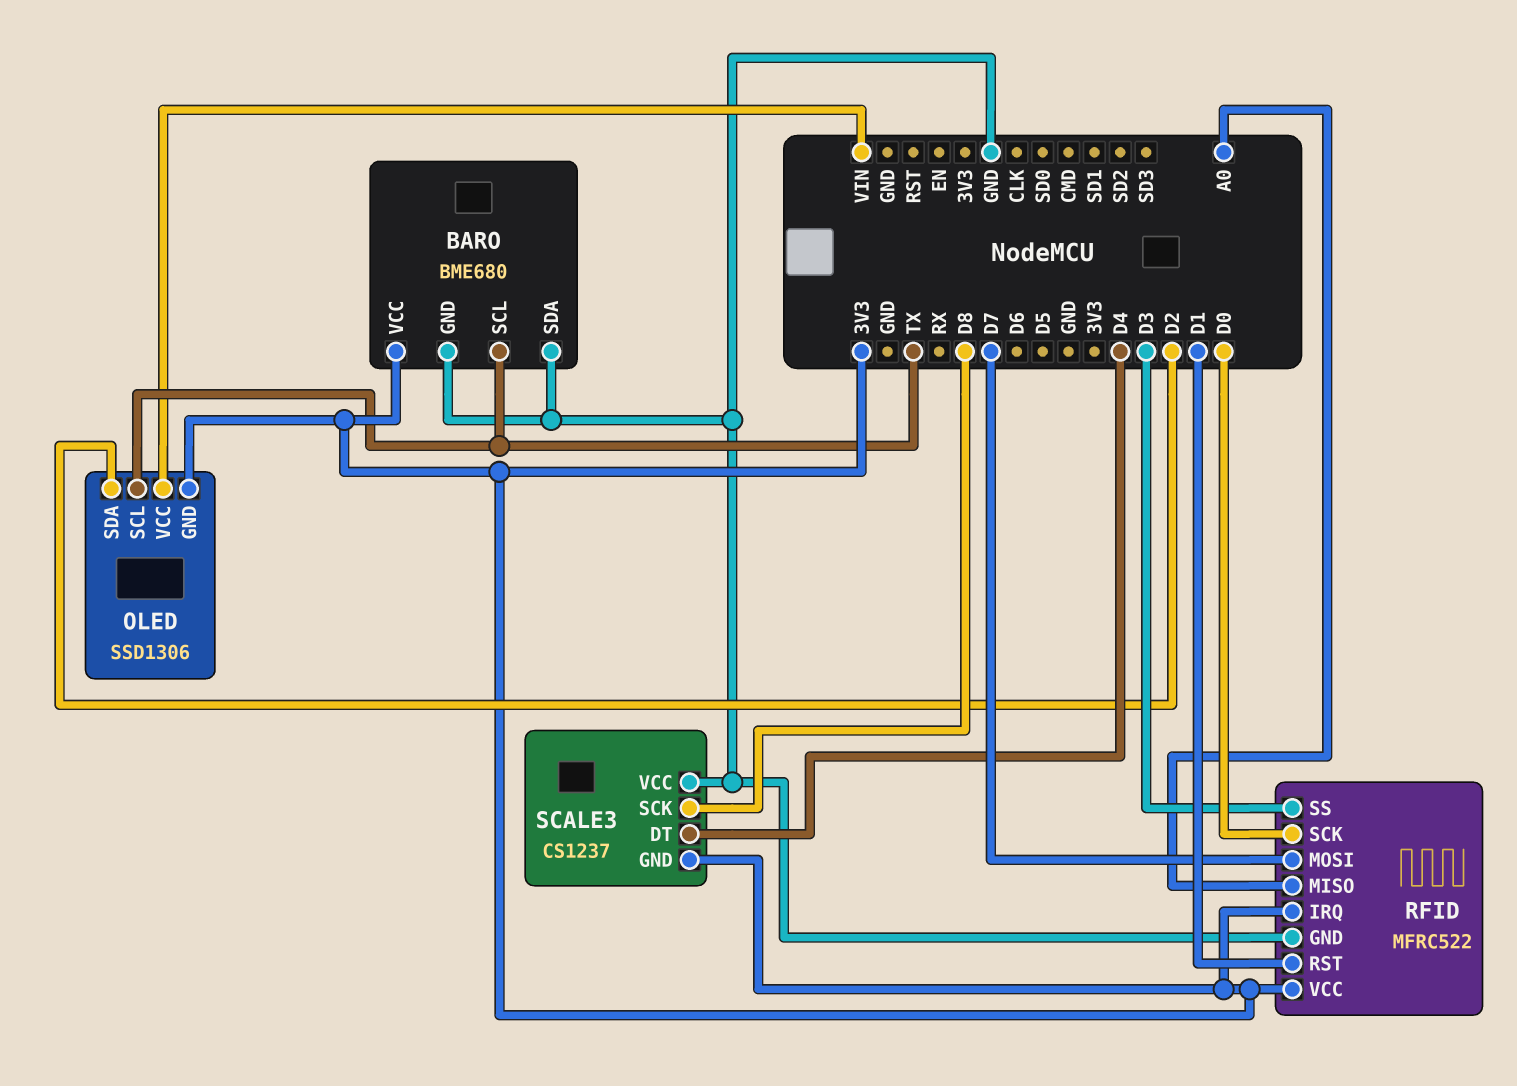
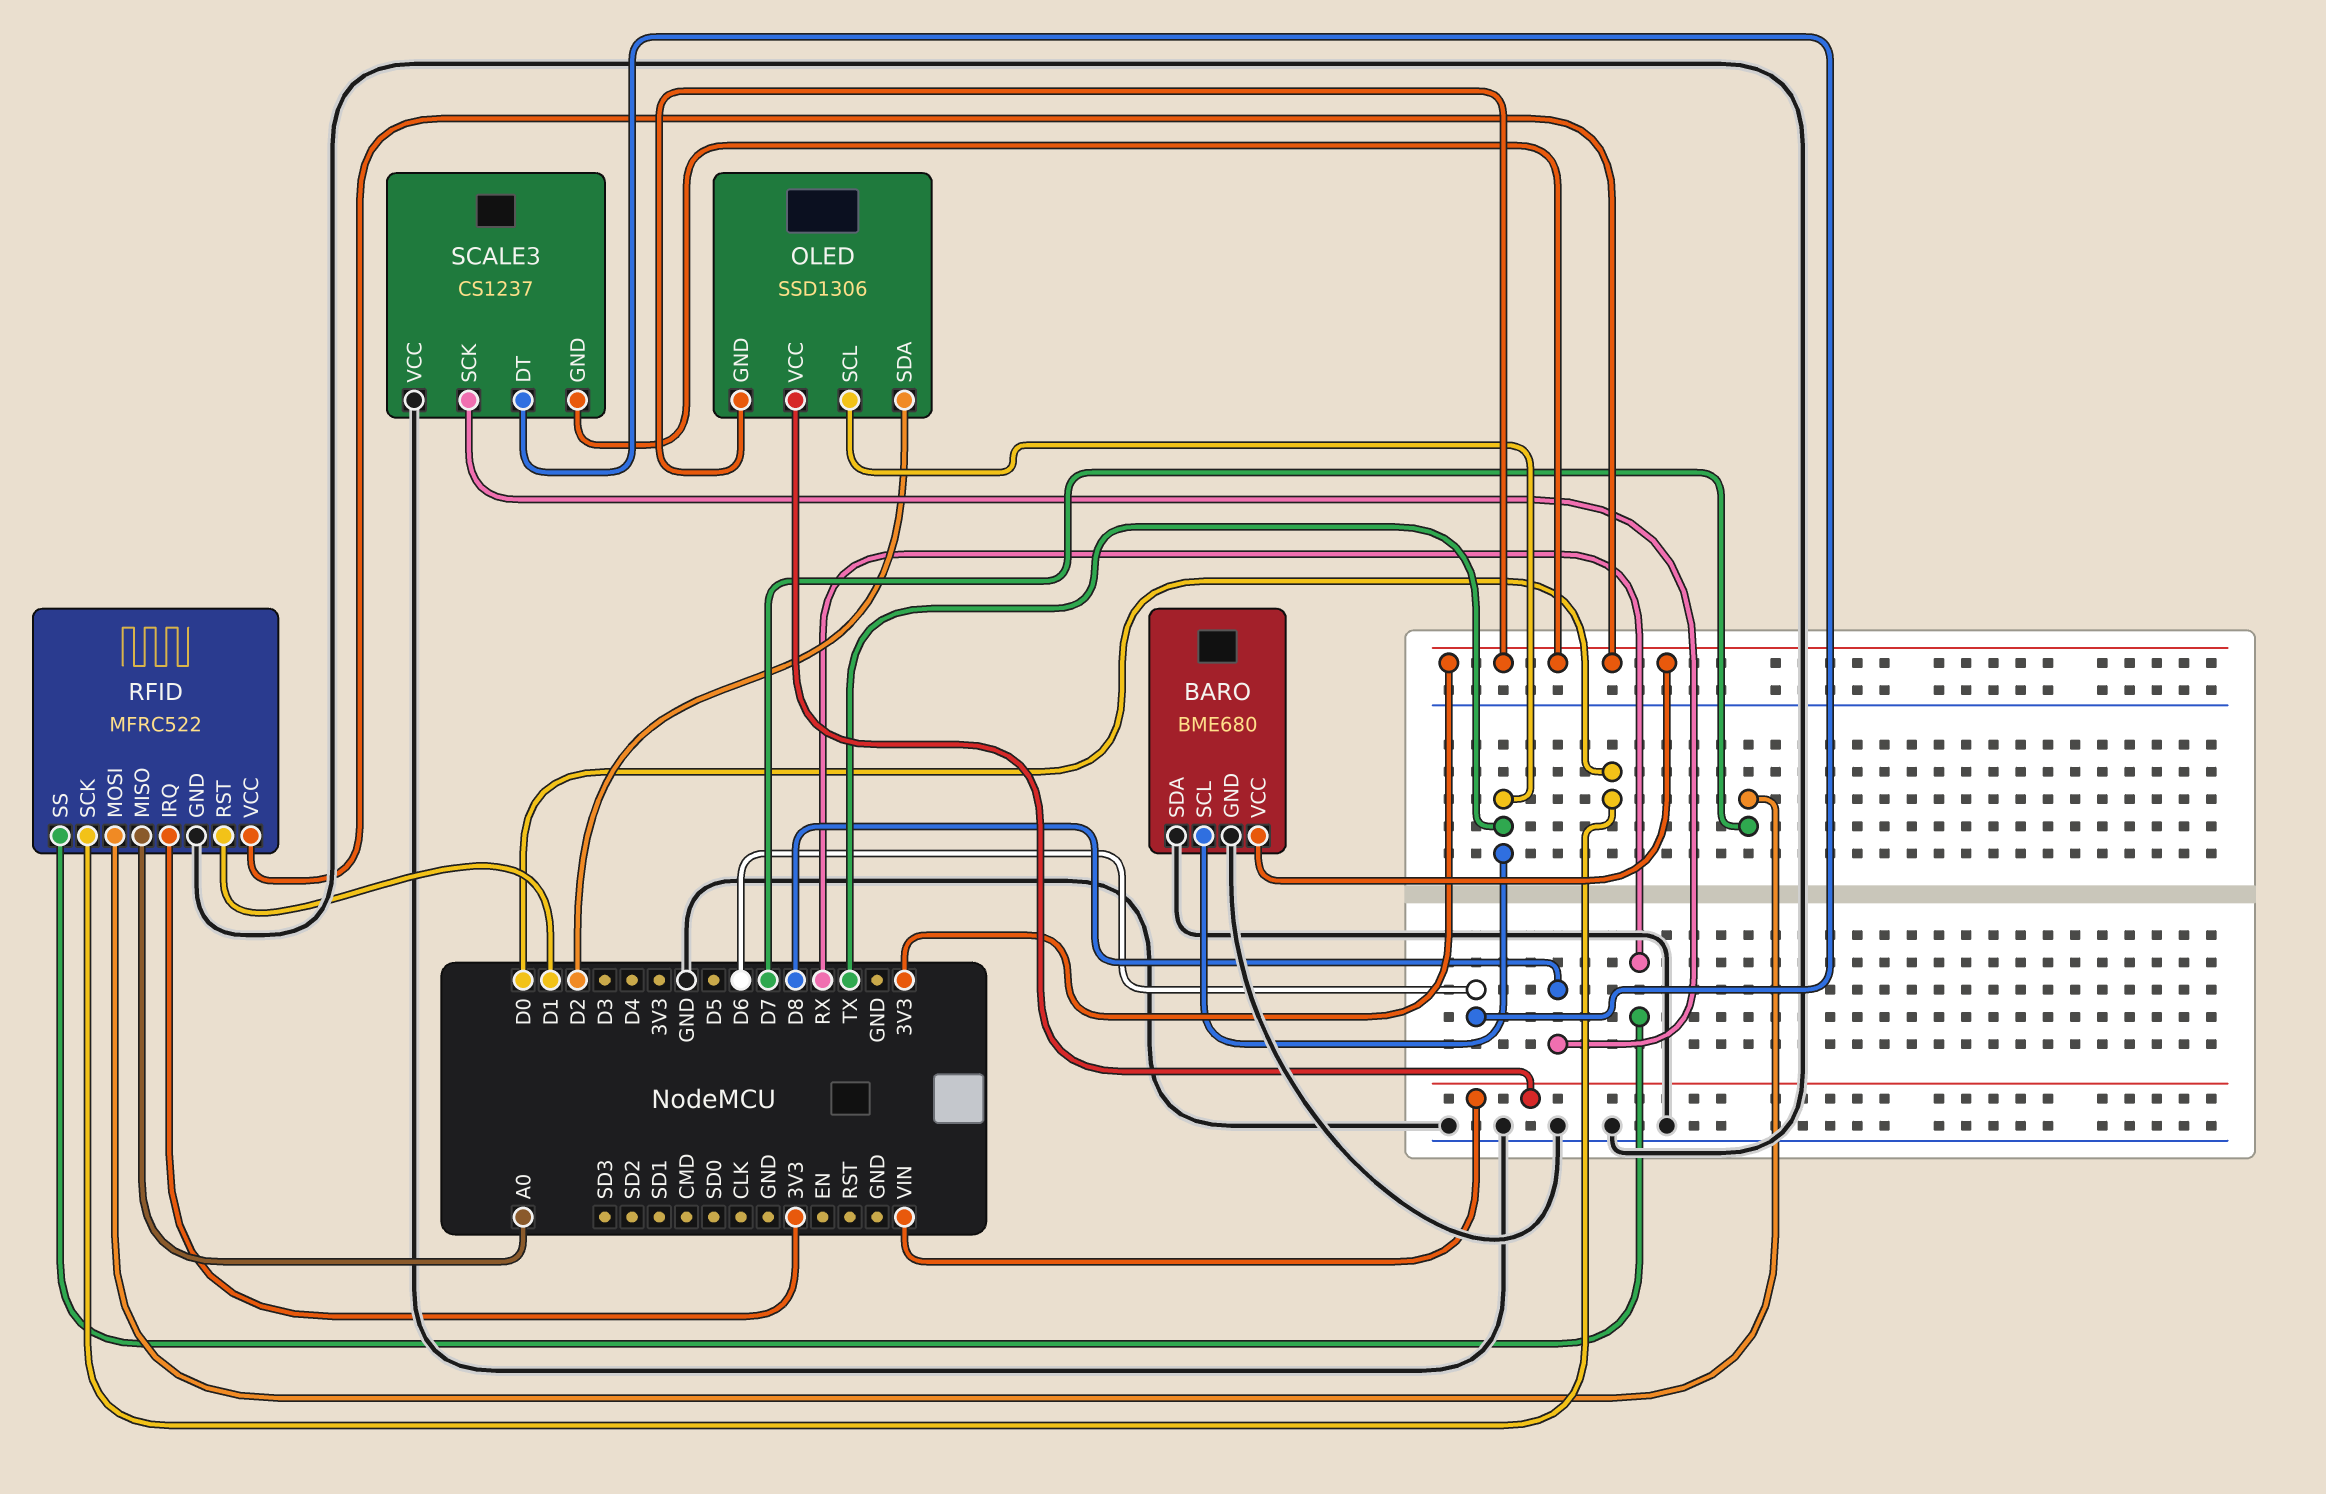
RFID pin SS: D3 -> RX
SCALE3 pin DT: D4 -> D6

